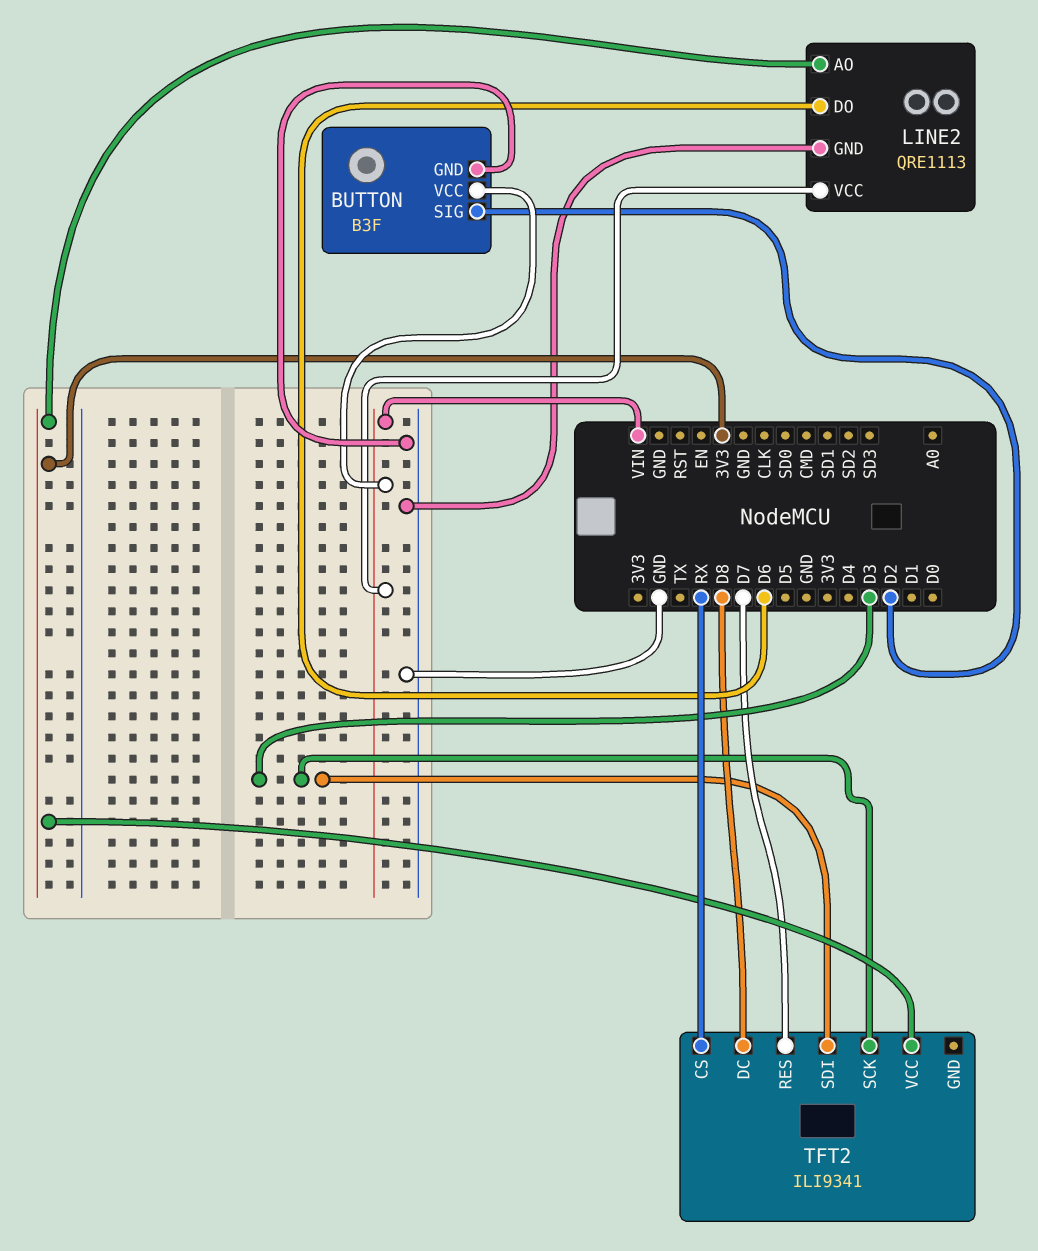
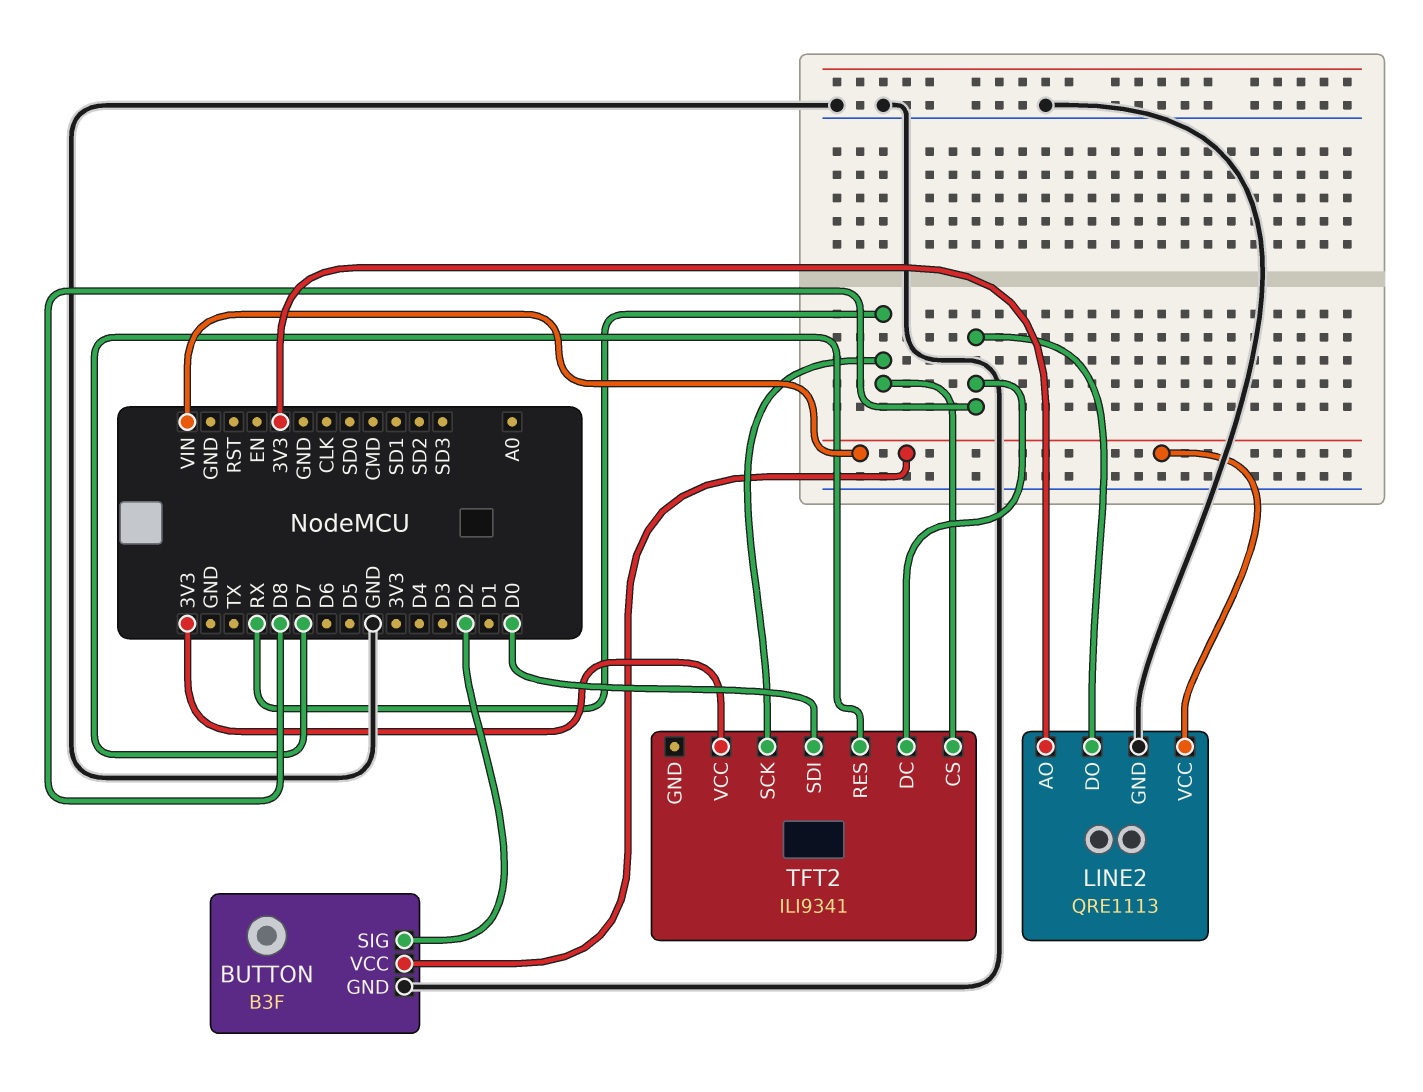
LINE2 pin DO: D6 -> D8
TFT2 pin SCK: D3 -> RX
TFT2 pin SDI: D3 -> D0

